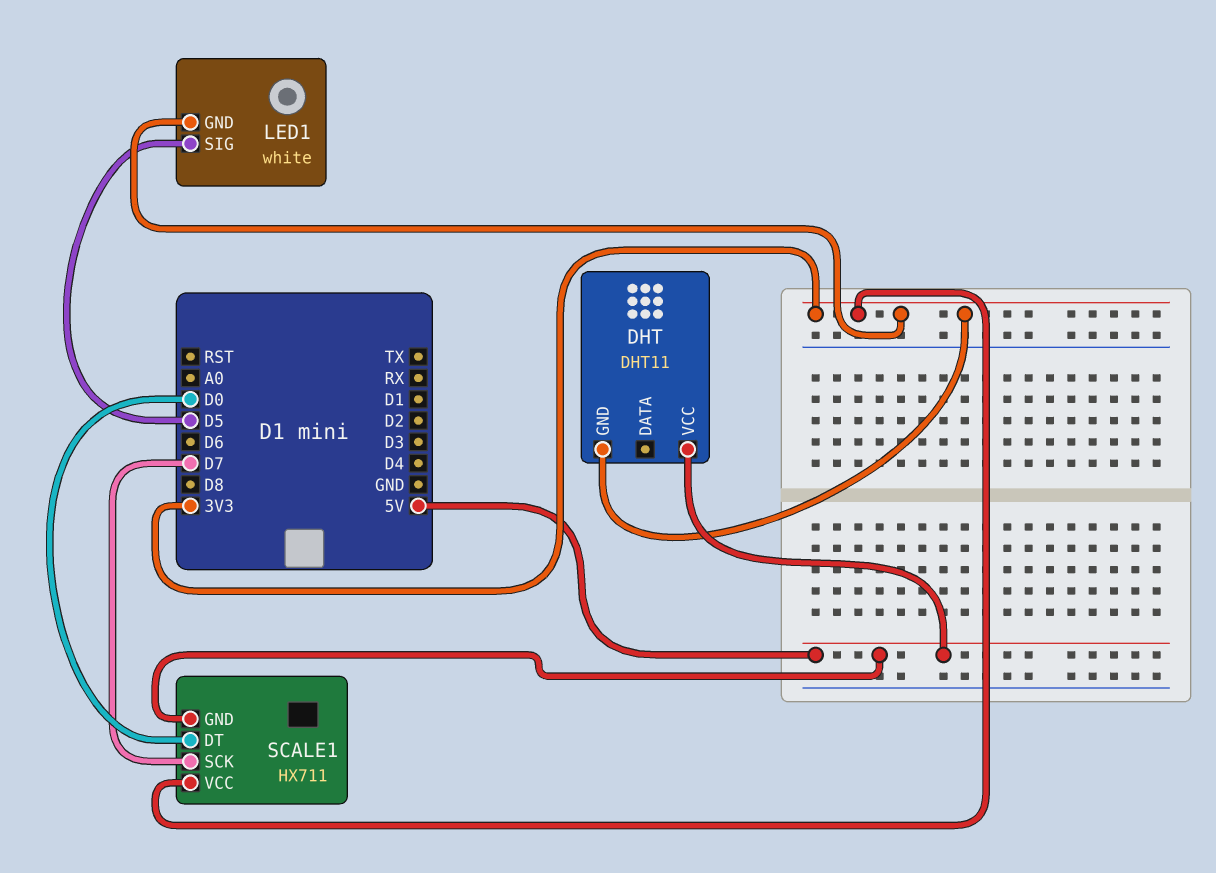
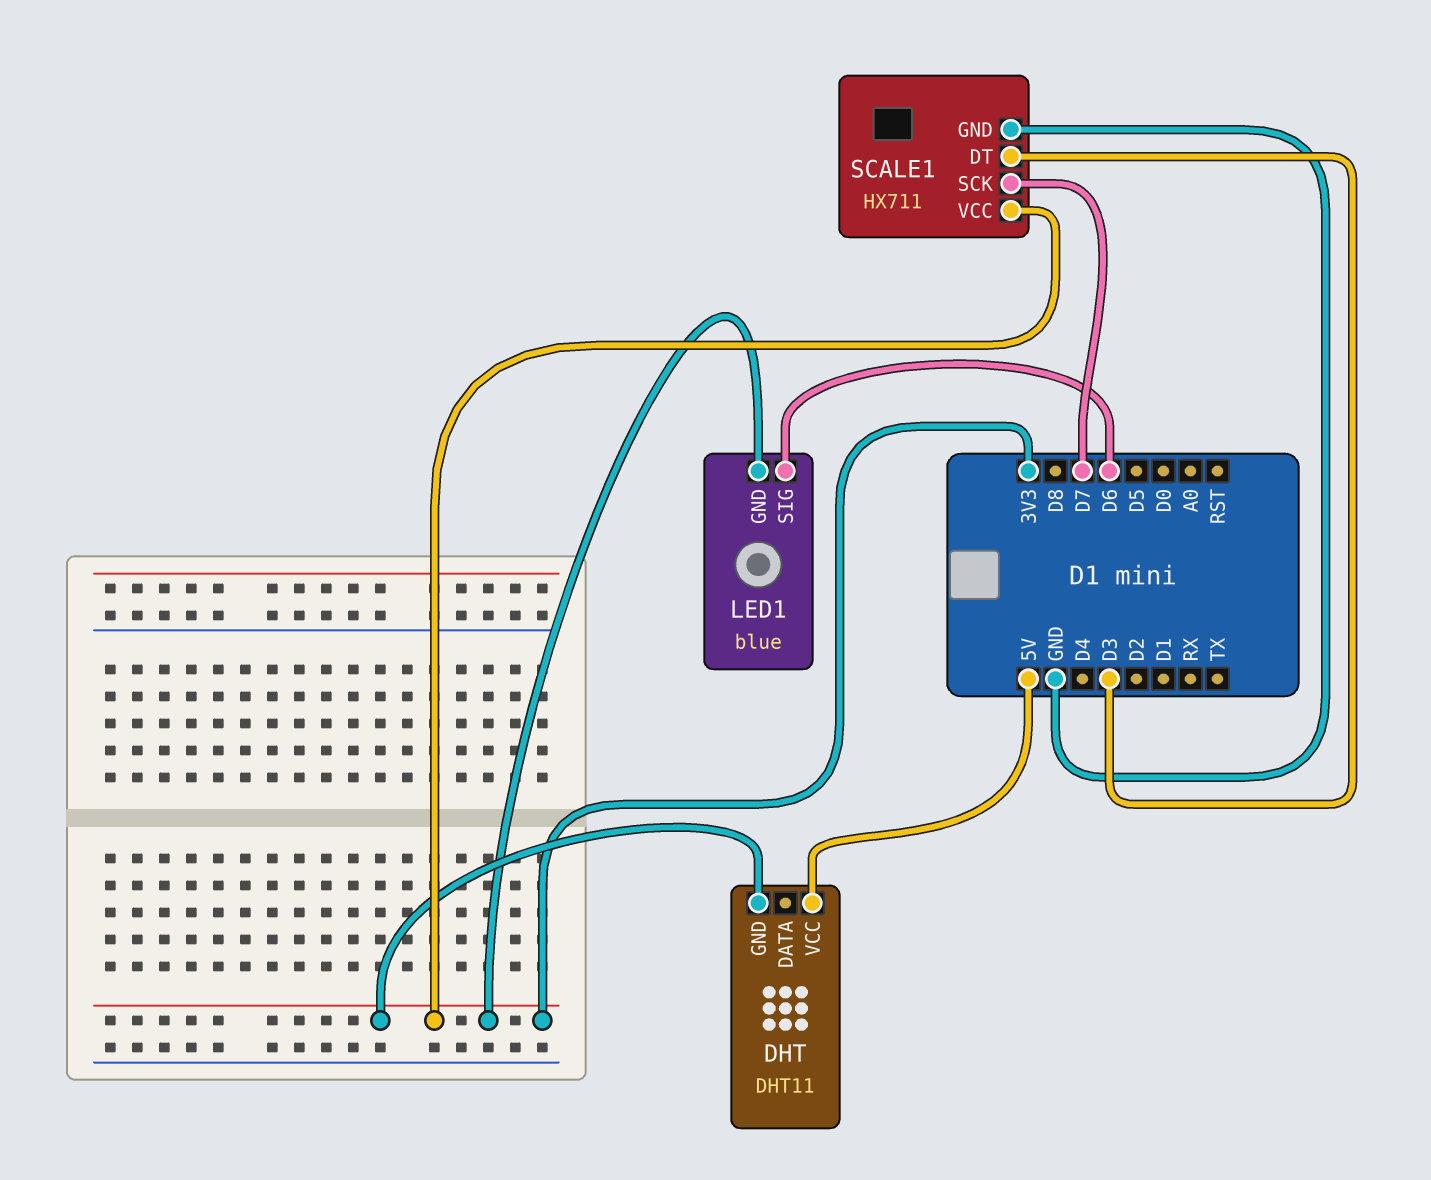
LED1: white -> blue
LED1 pin SIG: D5 -> D6
SCALE1 pin DT: D0 -> D3
SCALE1 pin GND: 5V -> GND

